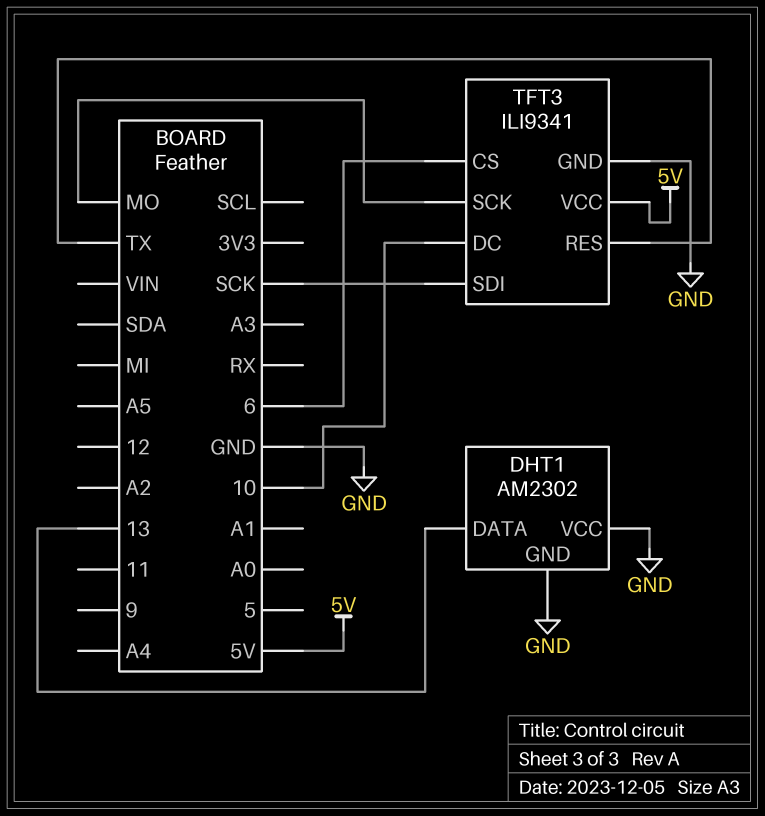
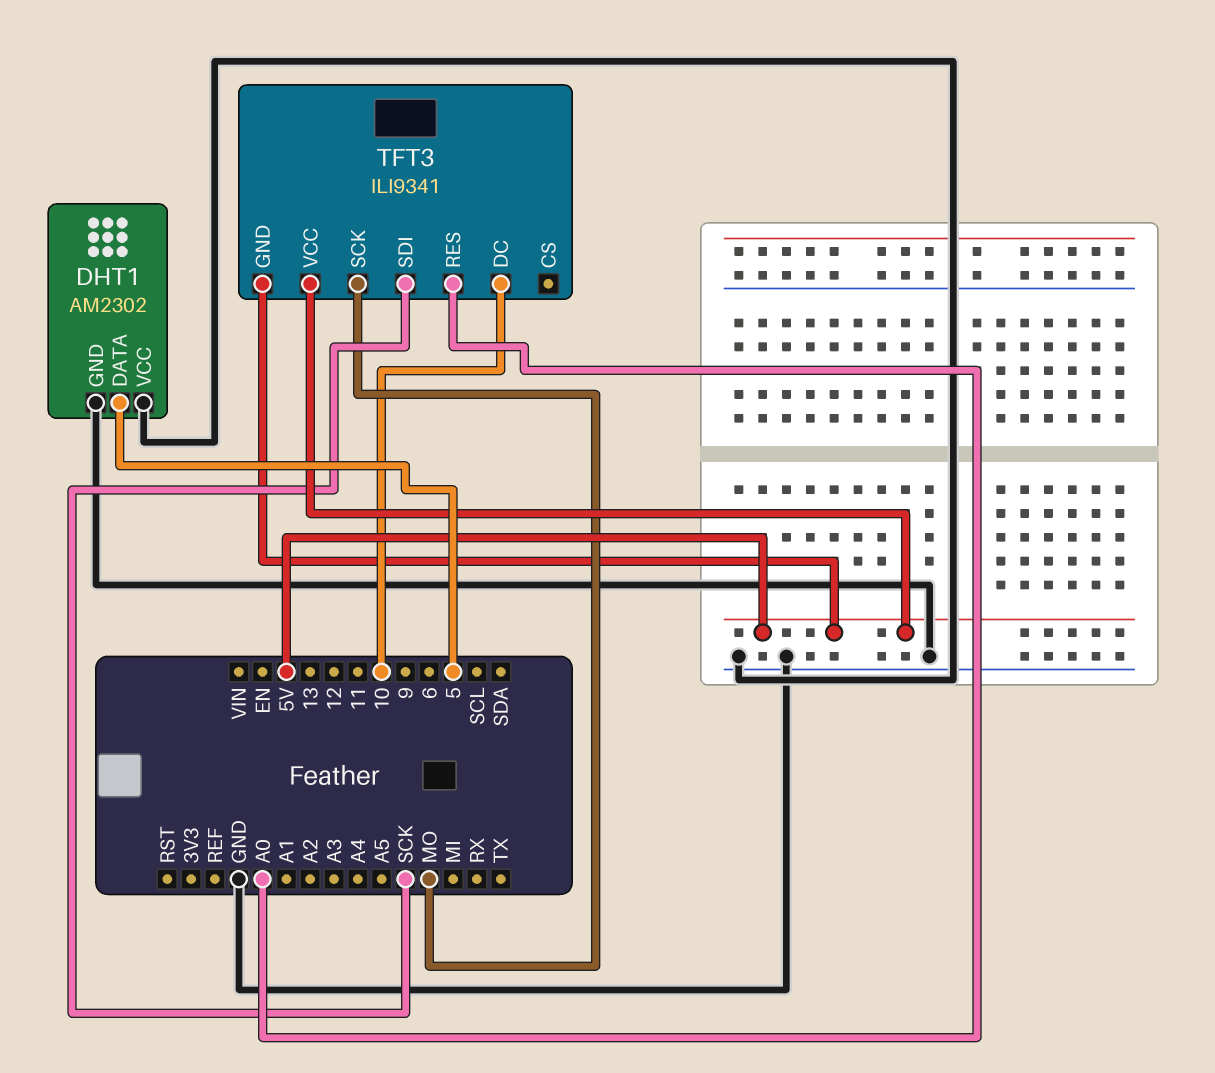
DHT1 pin DATA: 13 -> 5
TFT3 pin CS: 6 -> none
TFT3 pin GND: GND -> 5V
TFT3 pin RES: TX -> A0

